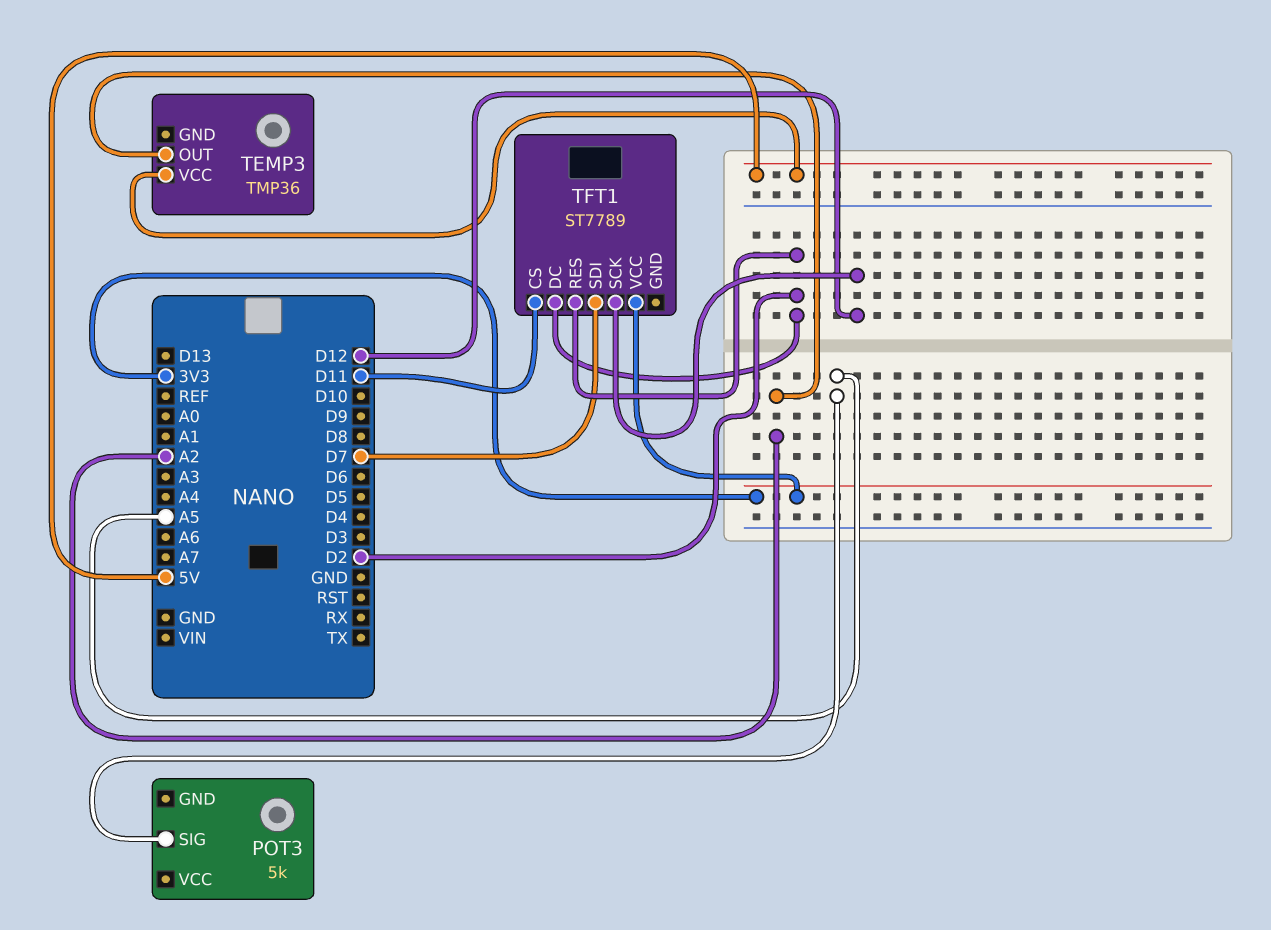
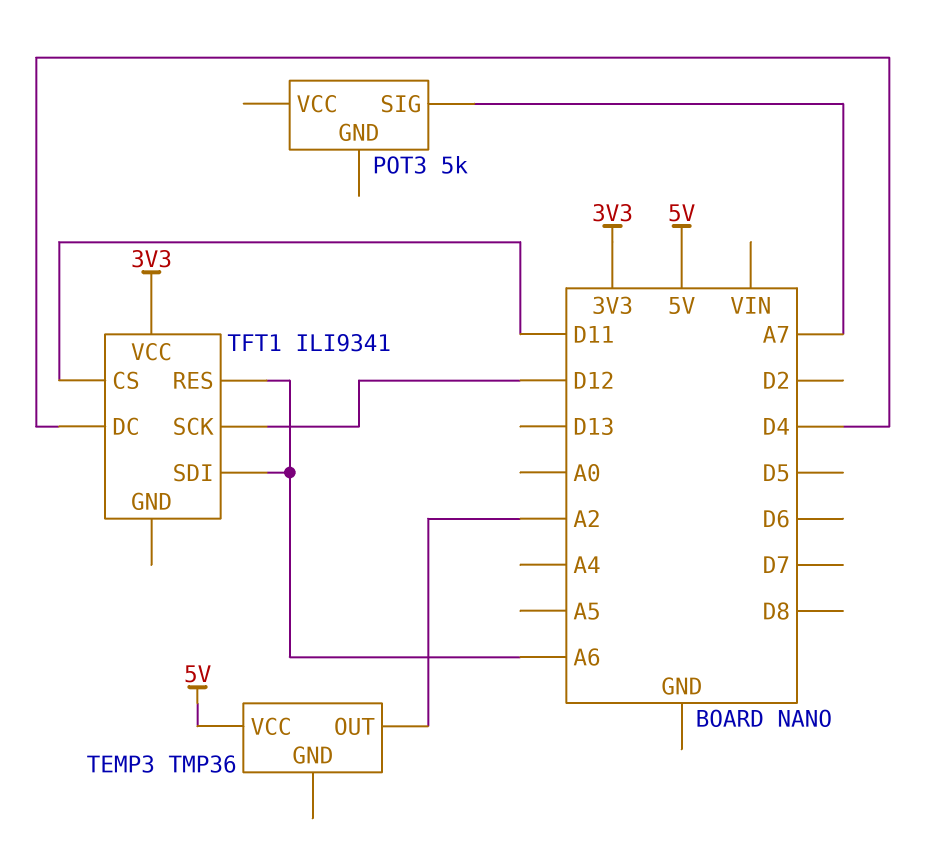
POT3 pin SIG: A5 -> A7
TFT1: ST7789 -> ILI9341
TFT1 pin DC: D2 -> D4
TFT1 pin RES: D2 -> A6
TFT1 pin SDI: D7 -> A6

